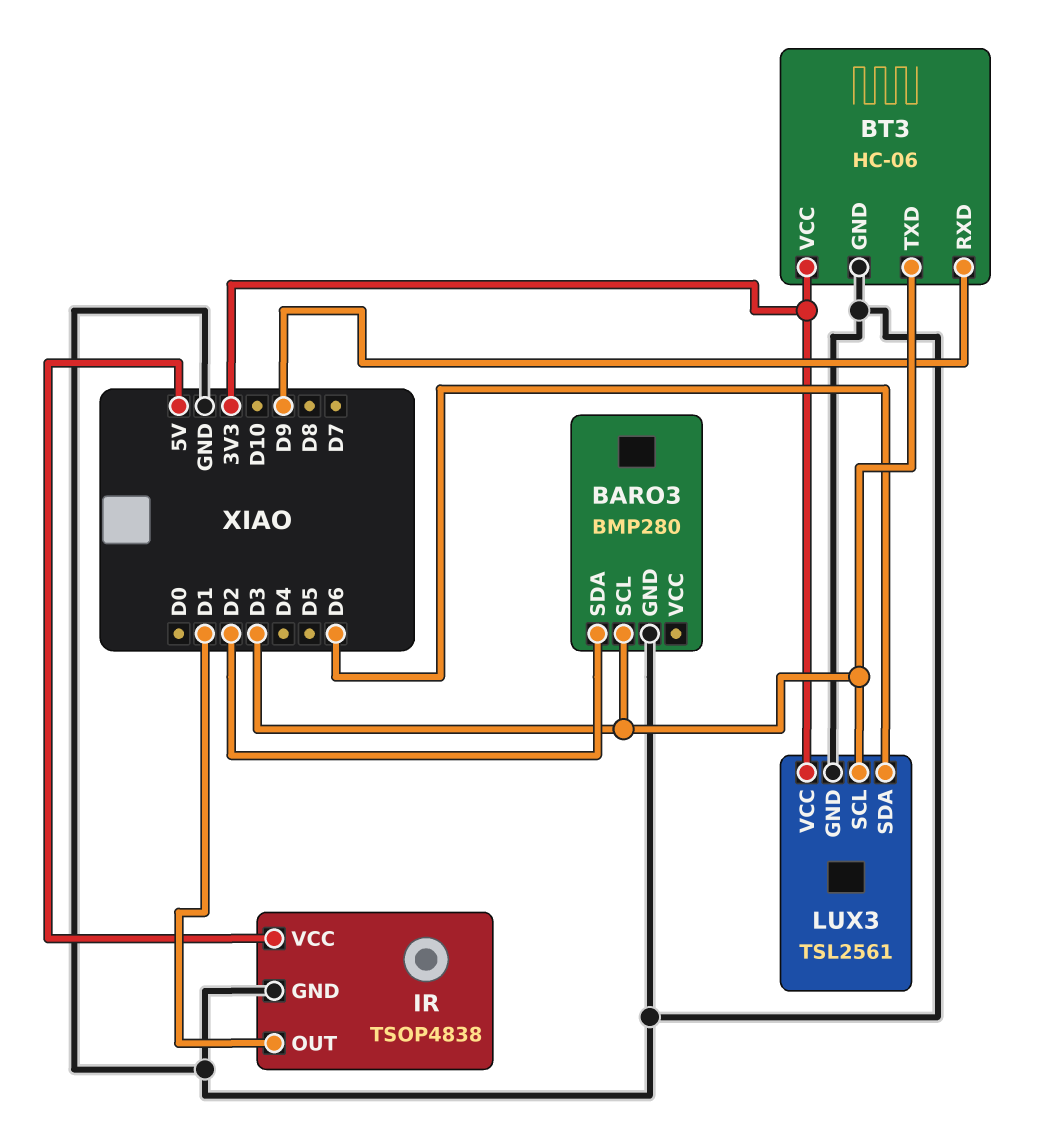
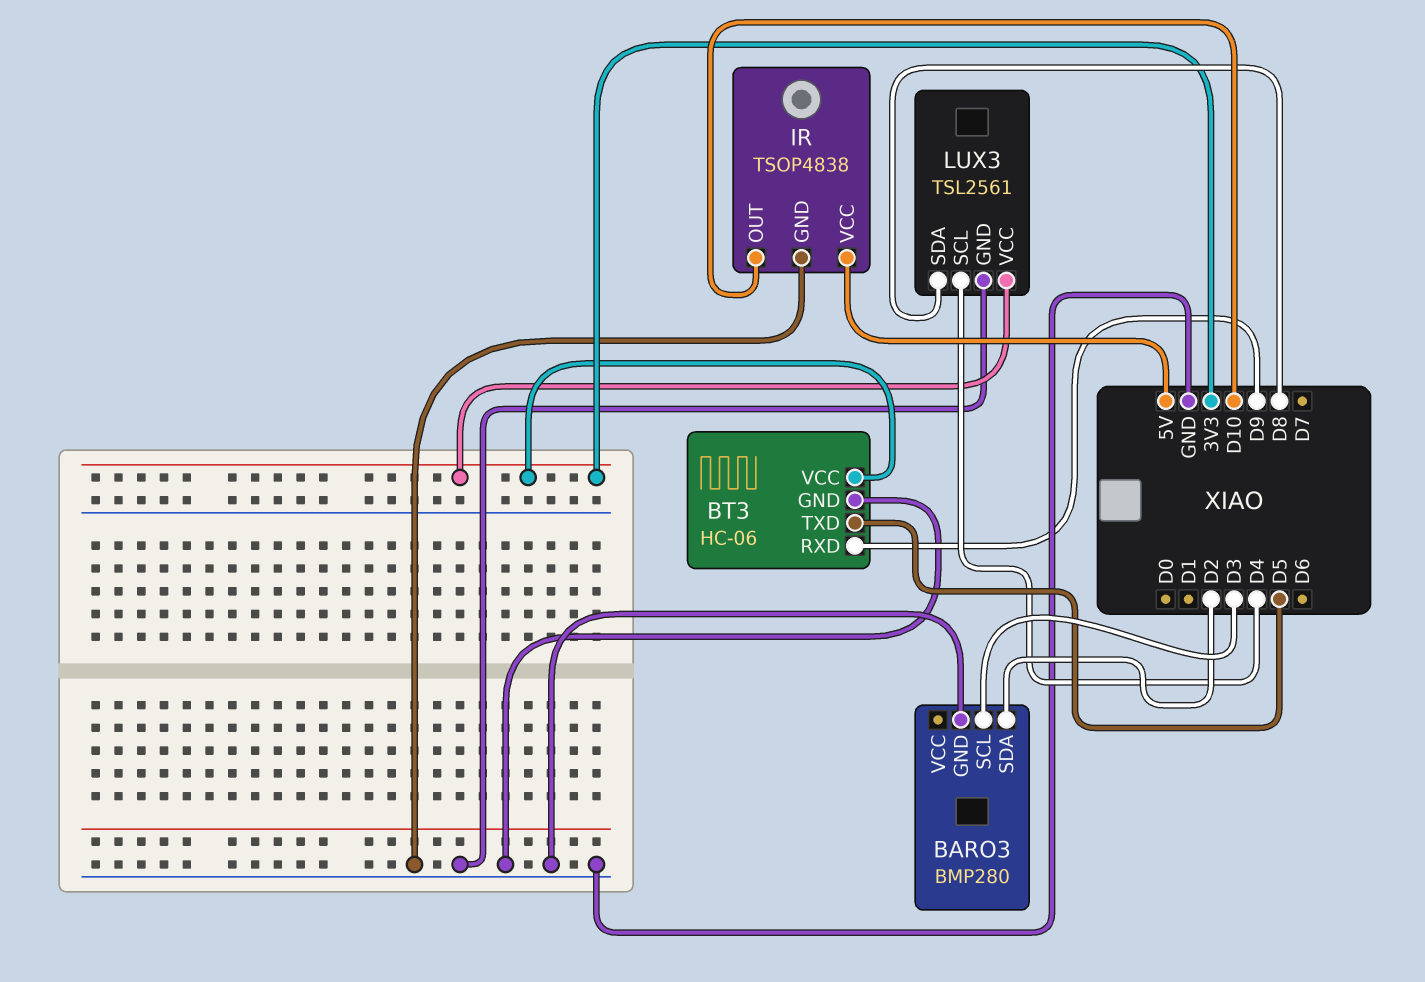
BT3 pin TXD: D3 -> D5
IR pin OUT: D1 -> D10
LUX3 pin SCL: D3 -> D4
LUX3 pin SDA: D6 -> D8

